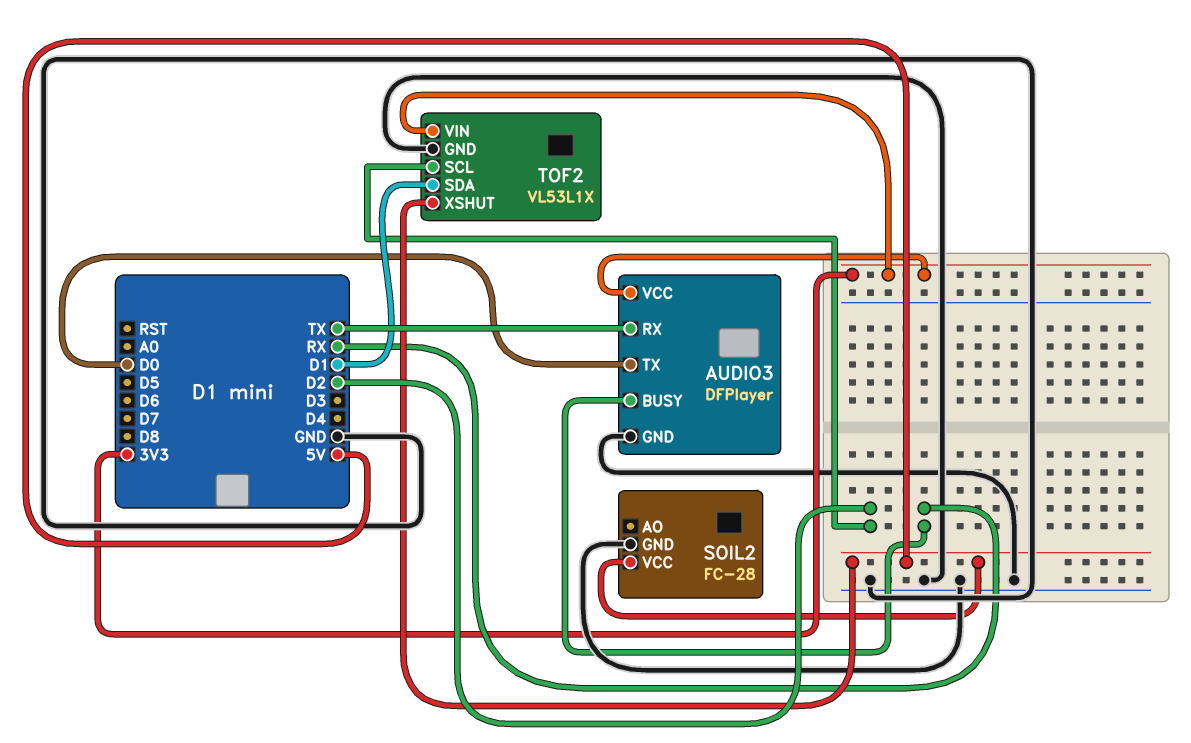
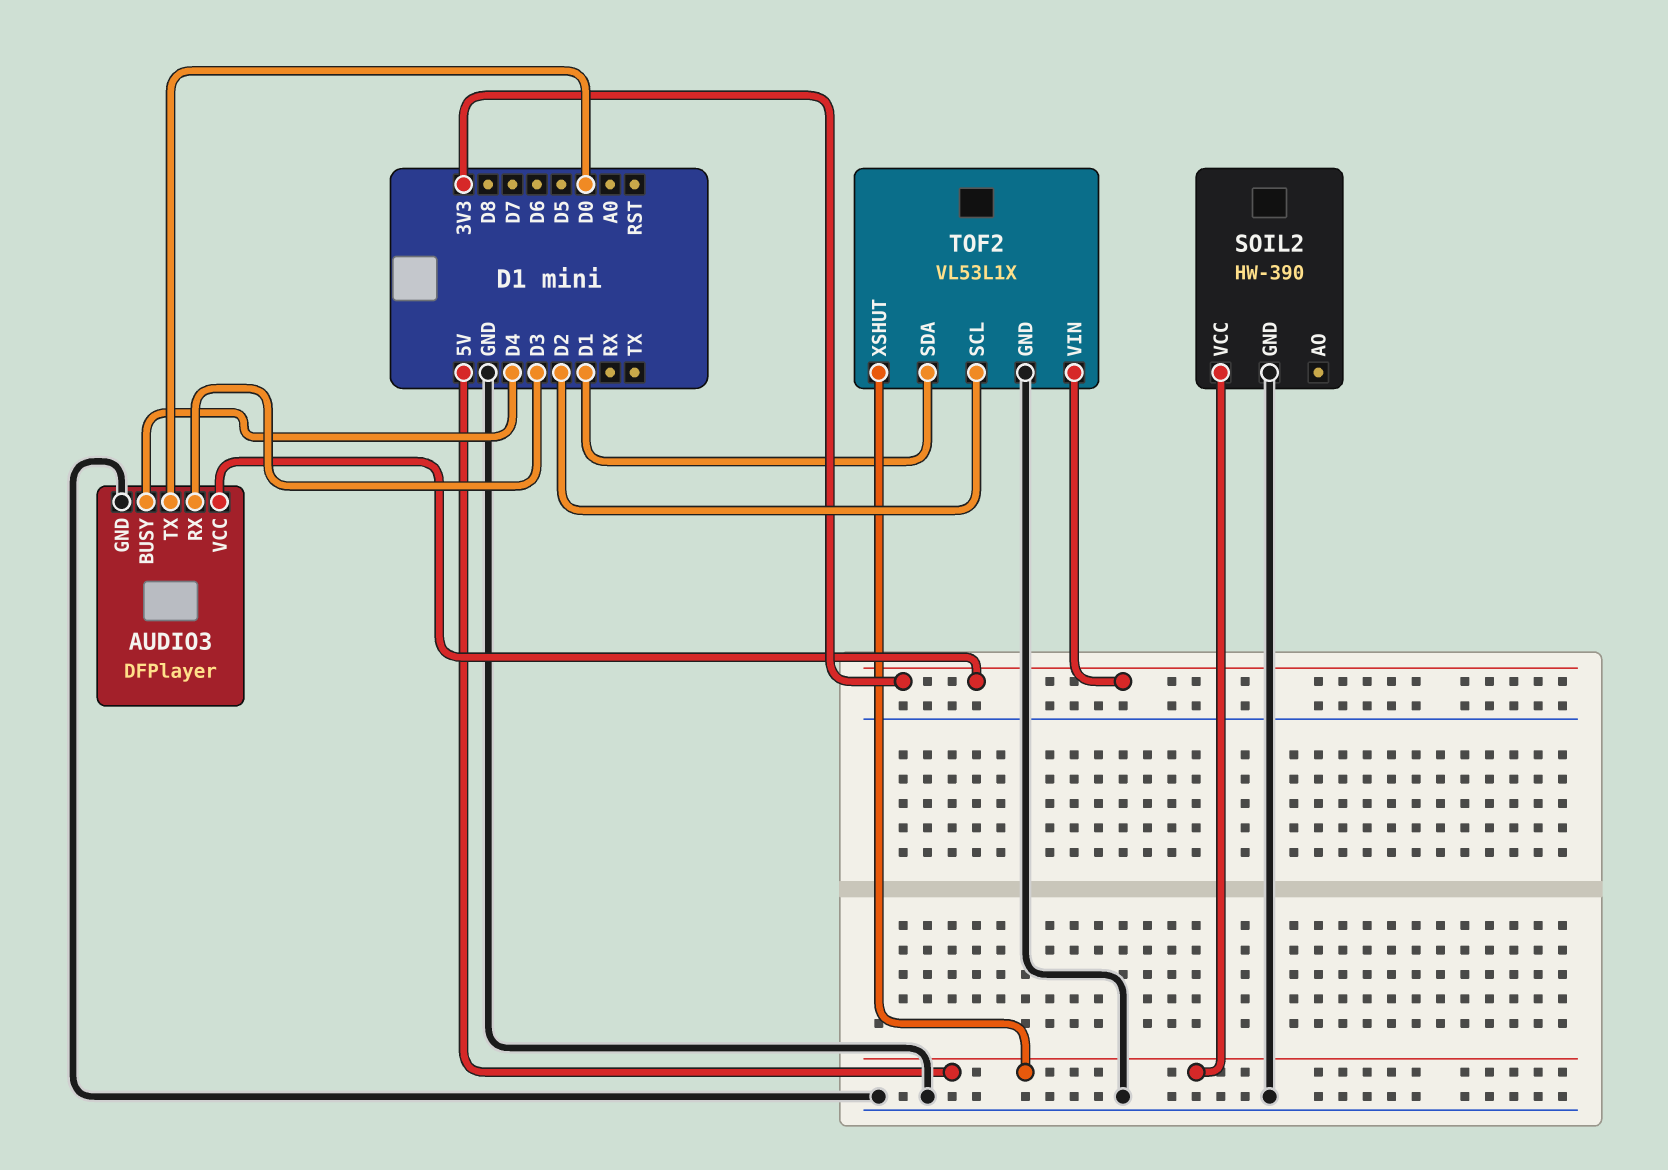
AUDIO3 pin BUSY: RX -> D4
AUDIO3 pin RX: TX -> D3
SOIL2: FC-28 -> HW-390

